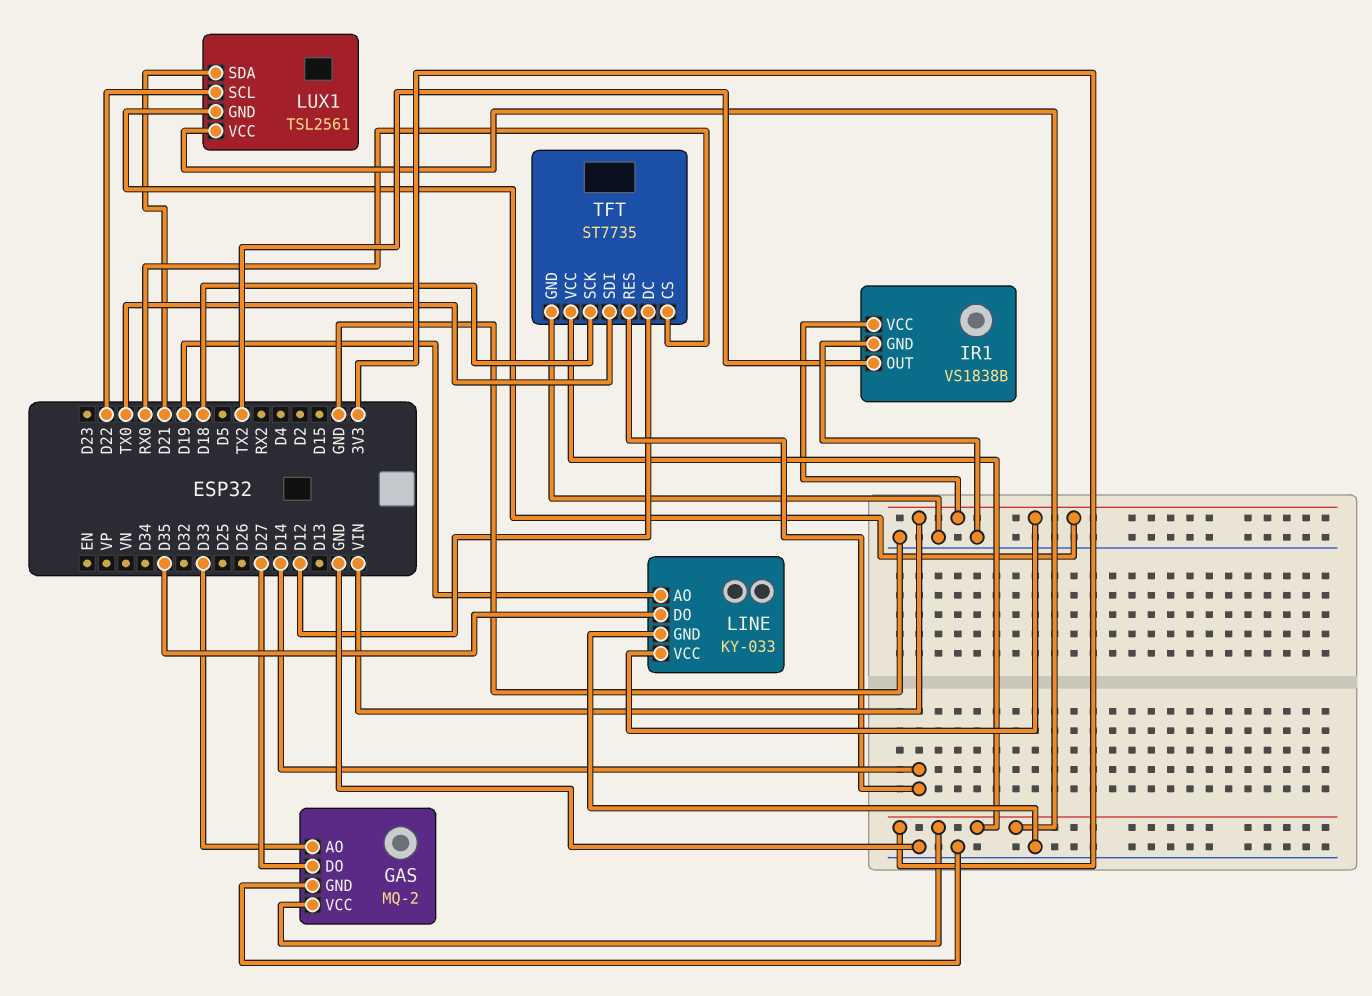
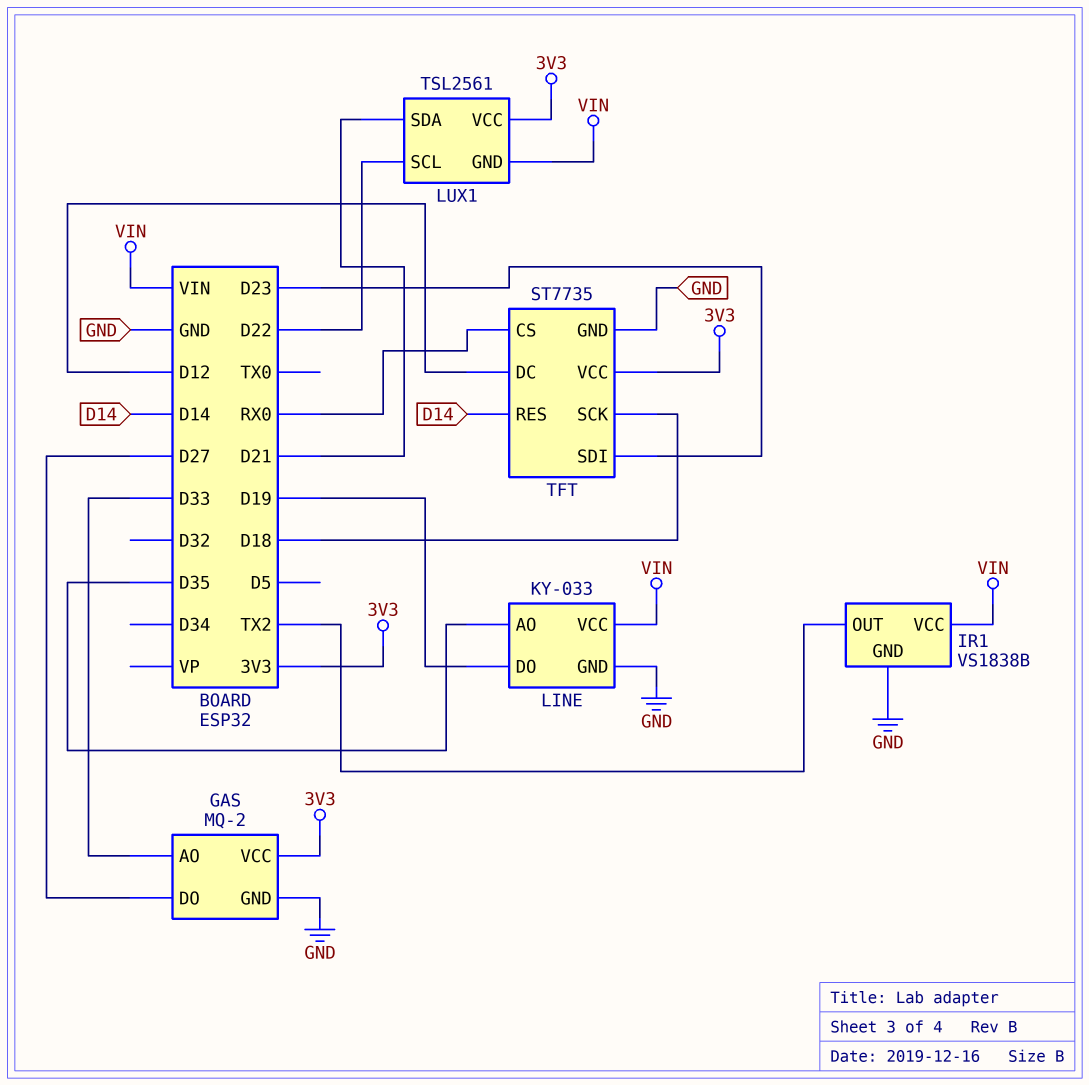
LINE pin AO: D19 -> D35
LINE pin DO: D35 -> D19
TFT pin SDI: TX0 -> D23

